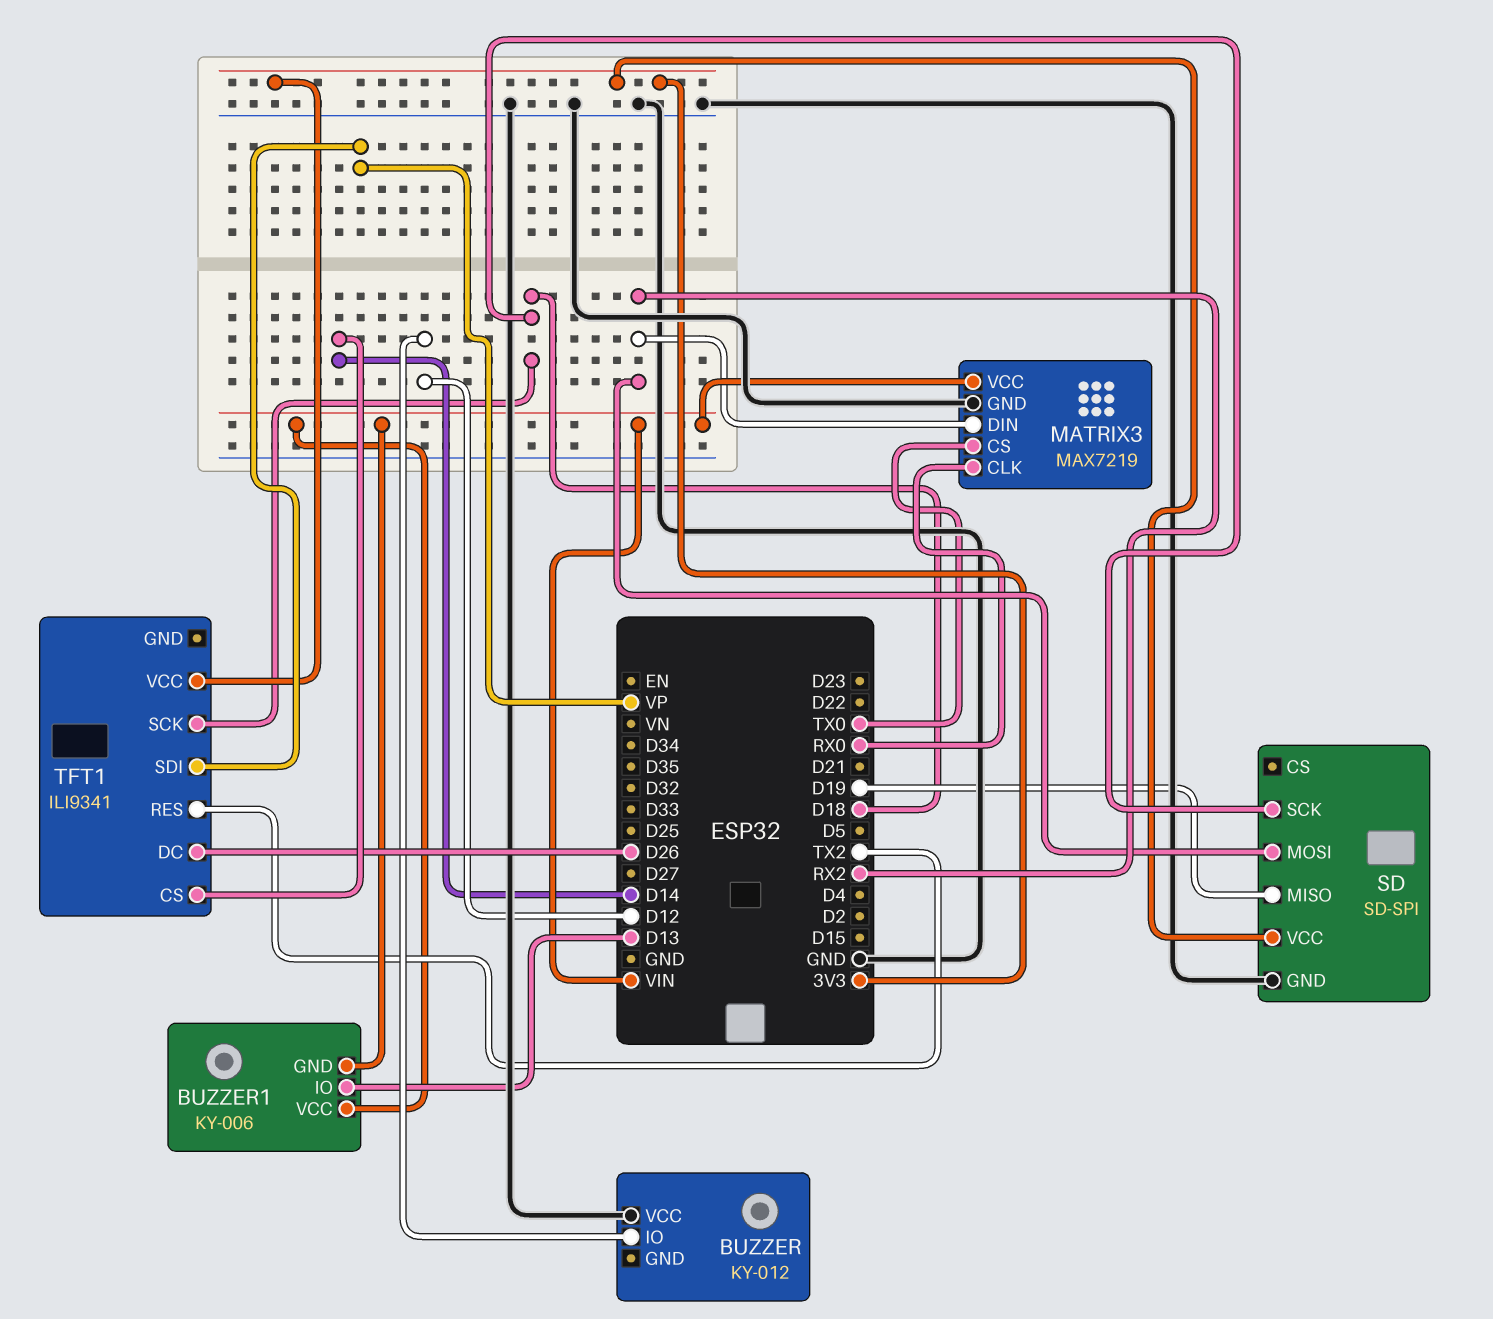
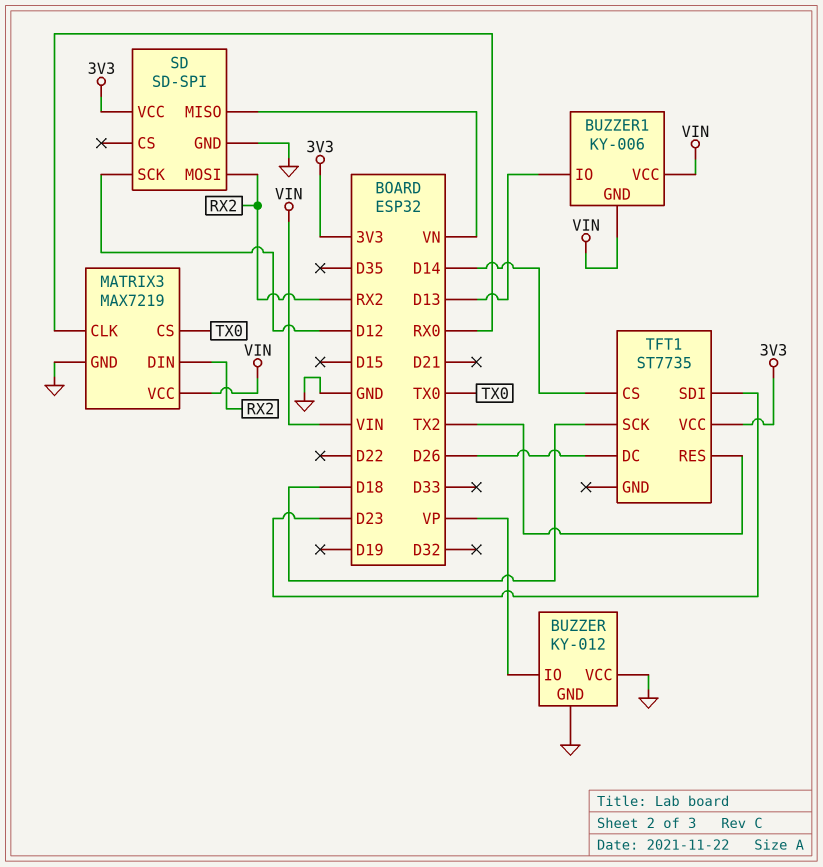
BUZZER pin GND: none -> GND
BUZZER pin IO: D12 -> VP
SD pin MISO: D19 -> VN
SD pin SCK: D18 -> D12
TFT1: ILI9341 -> ST7735
TFT1 pin SDI: VP -> D23

